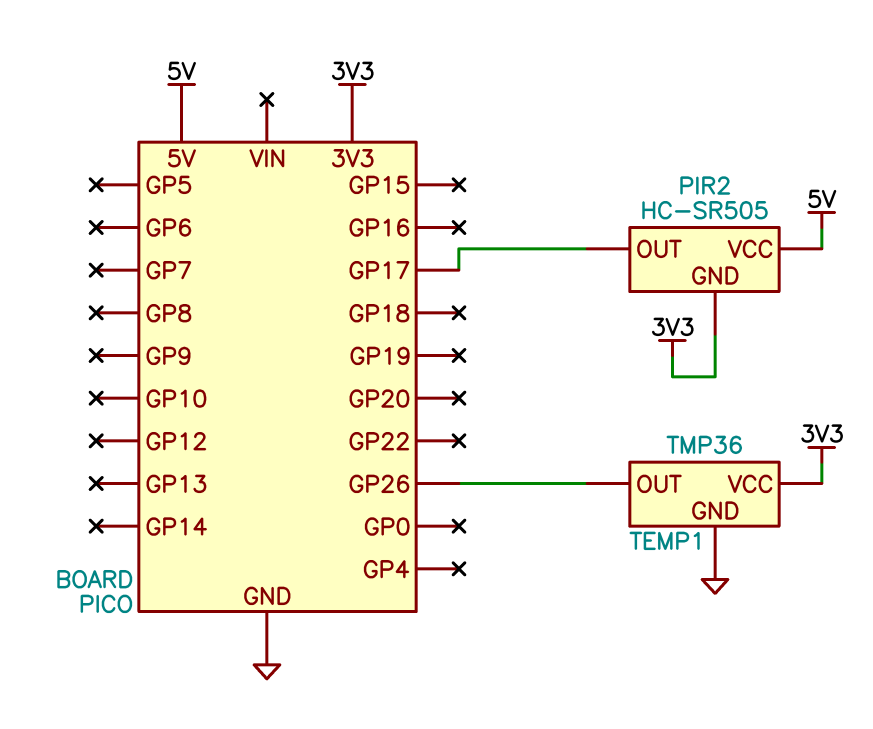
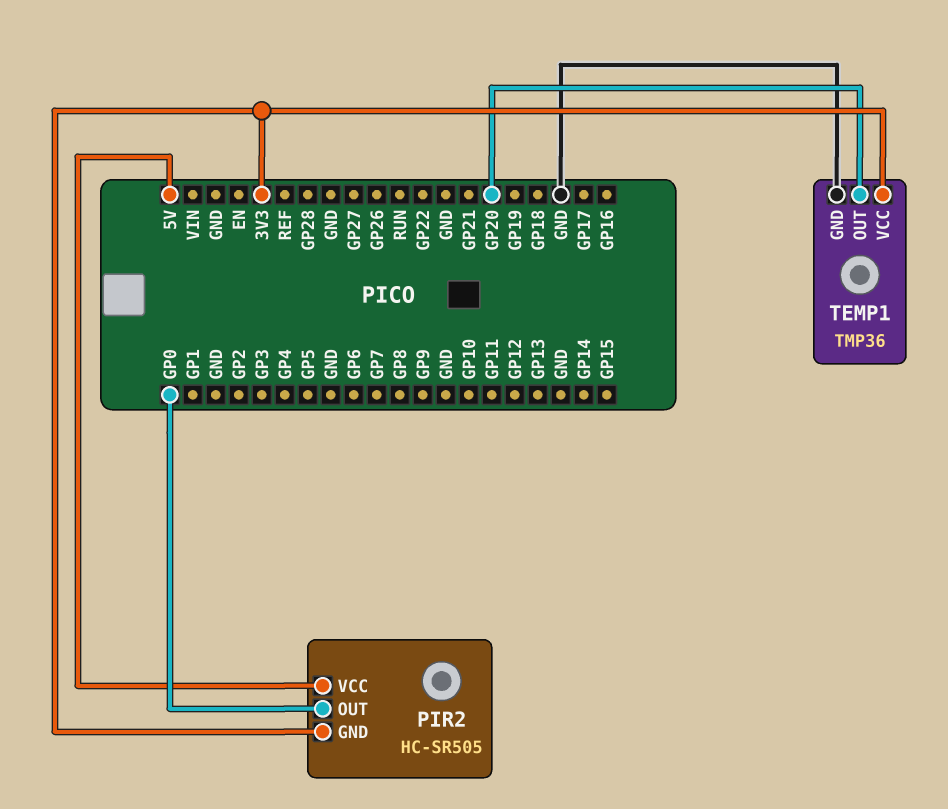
PIR2 pin OUT: GP17 -> GP0
TEMP1 pin OUT: GP26 -> GP20

